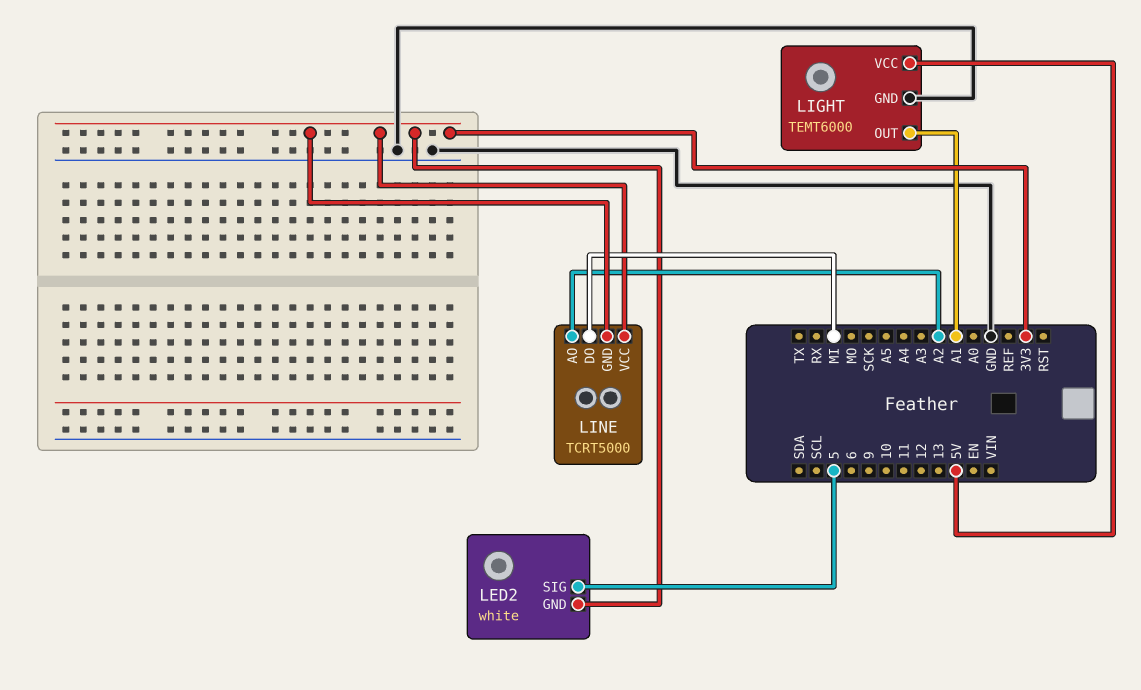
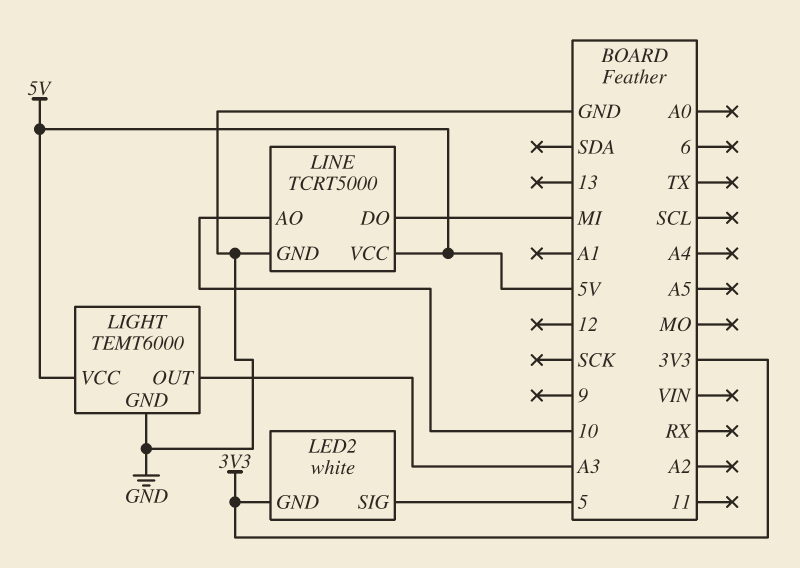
LIGHT pin OUT: A1 -> A3
LINE pin AO: A2 -> 10
LINE pin GND: 3V3 -> GND
LINE pin VCC: 3V3 -> 5V

